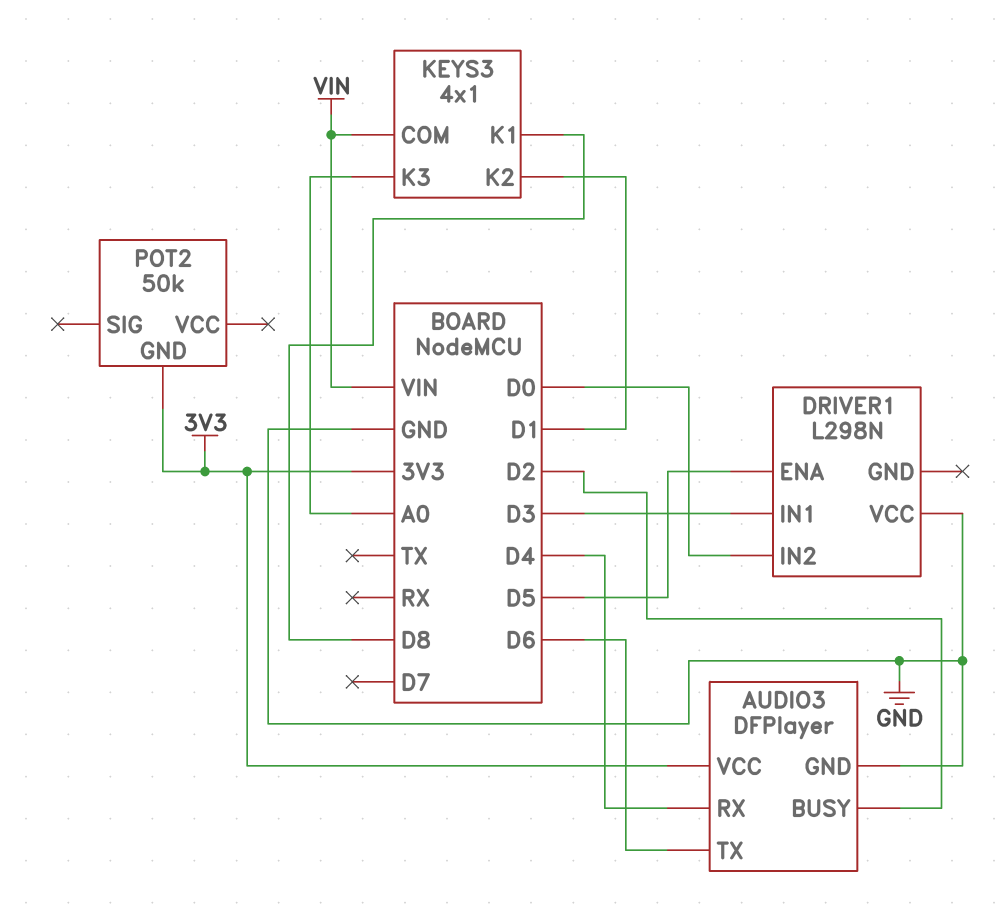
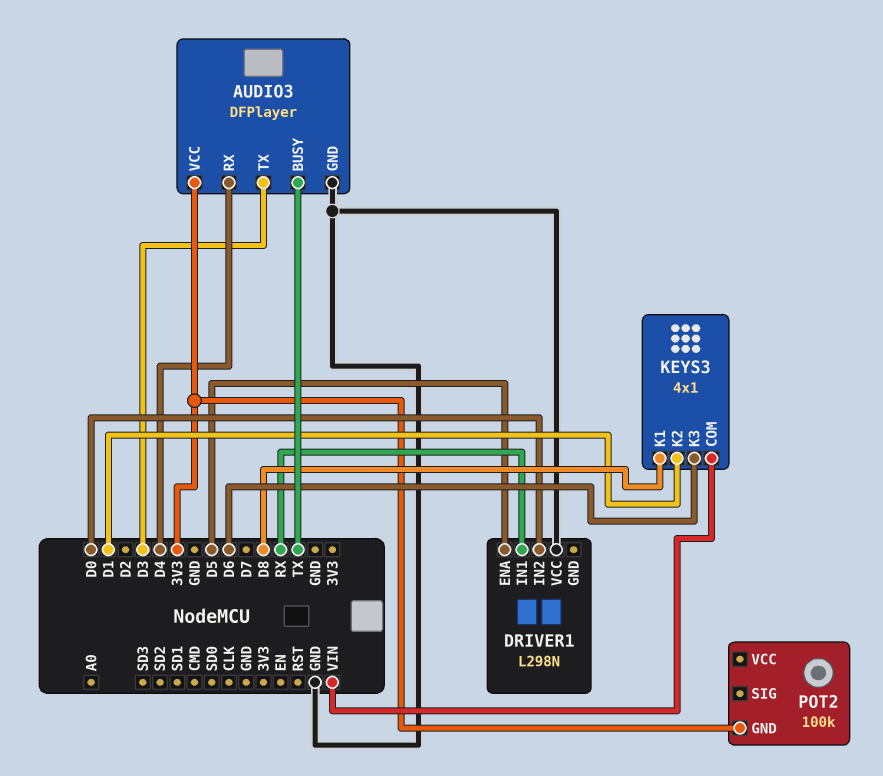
AUDIO3 pin BUSY: D2 -> TX
AUDIO3 pin TX: D6 -> D3
DRIVER1 pin IN1: D3 -> RX
KEYS3 pin K3: A0 -> D6
POT2: 50k -> 100k

